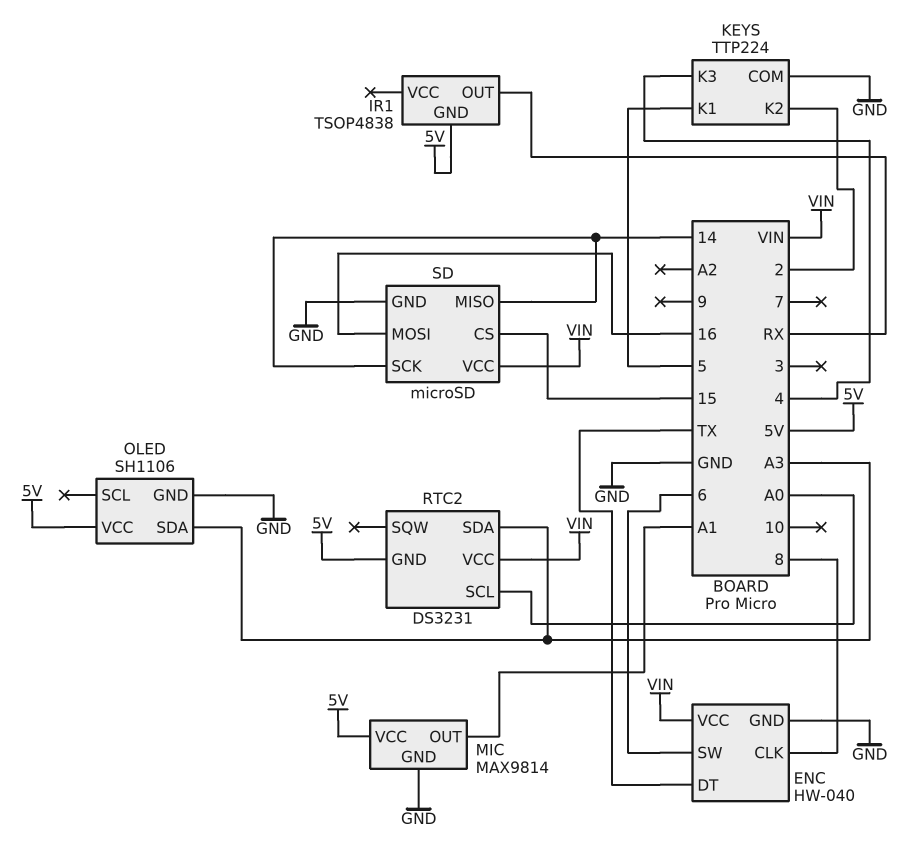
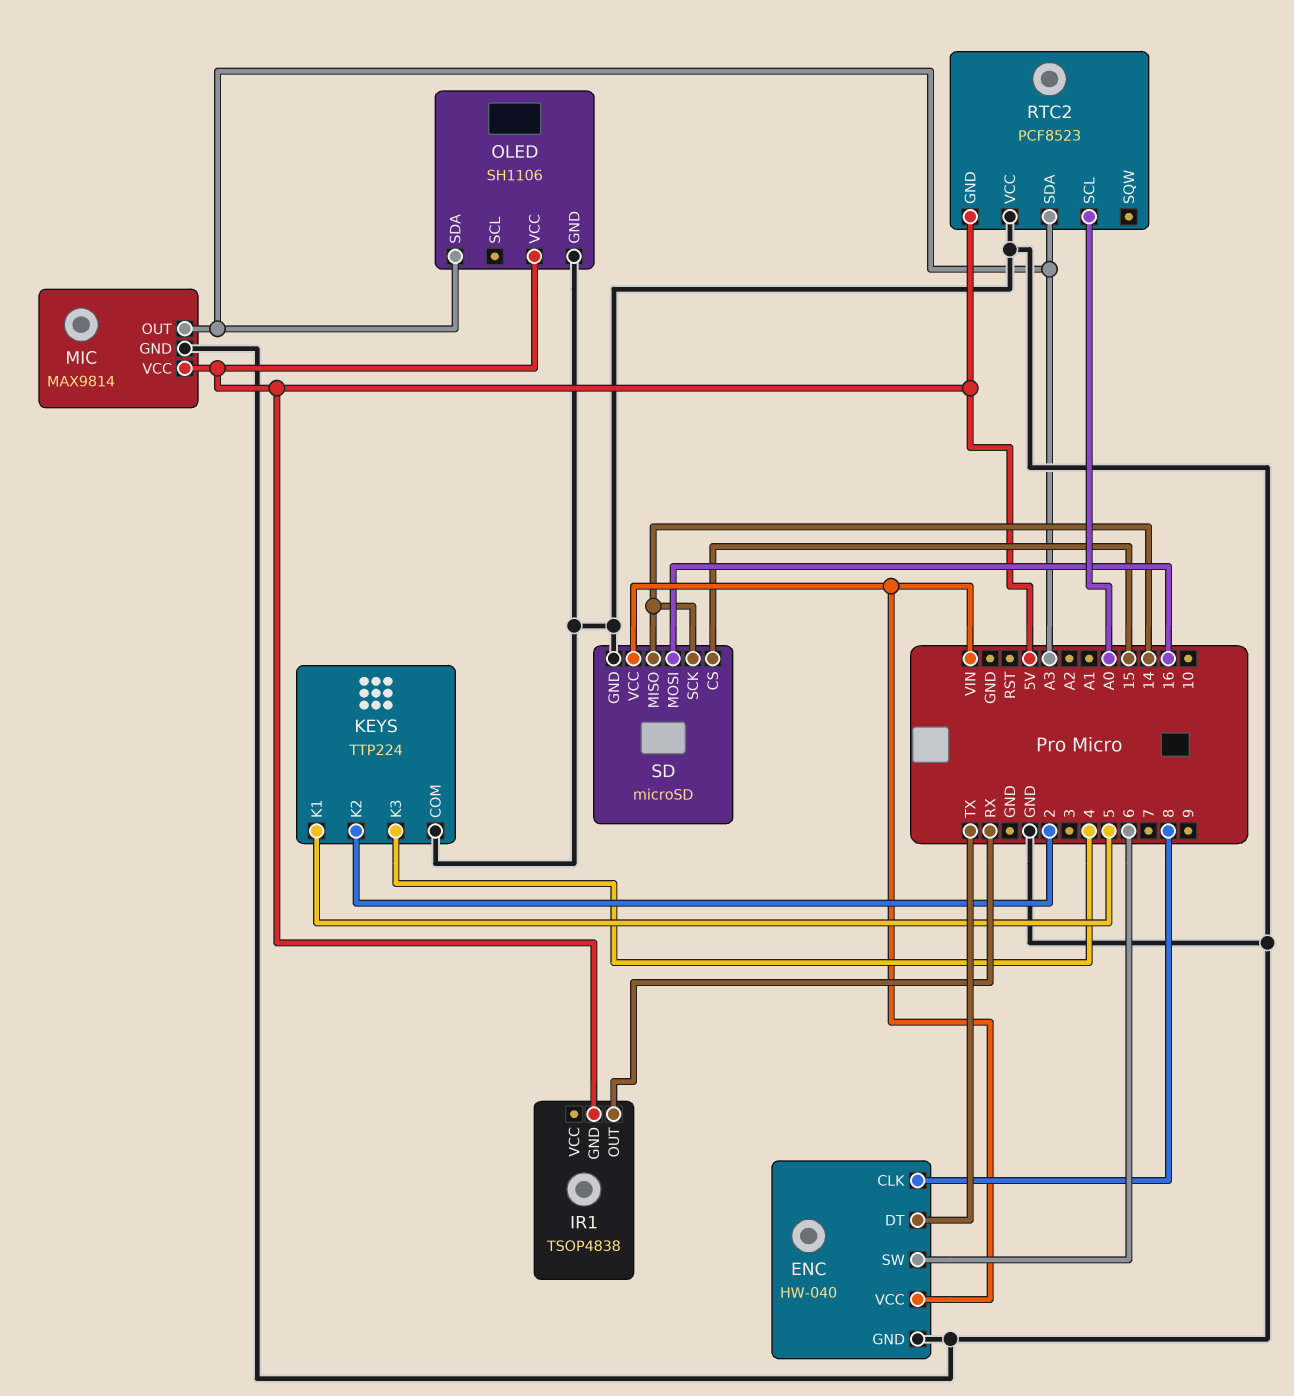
MIC pin OUT: A1 -> A3
RTC2: DS3231 -> PCF8523
RTC2 pin VCC: VIN -> GND

